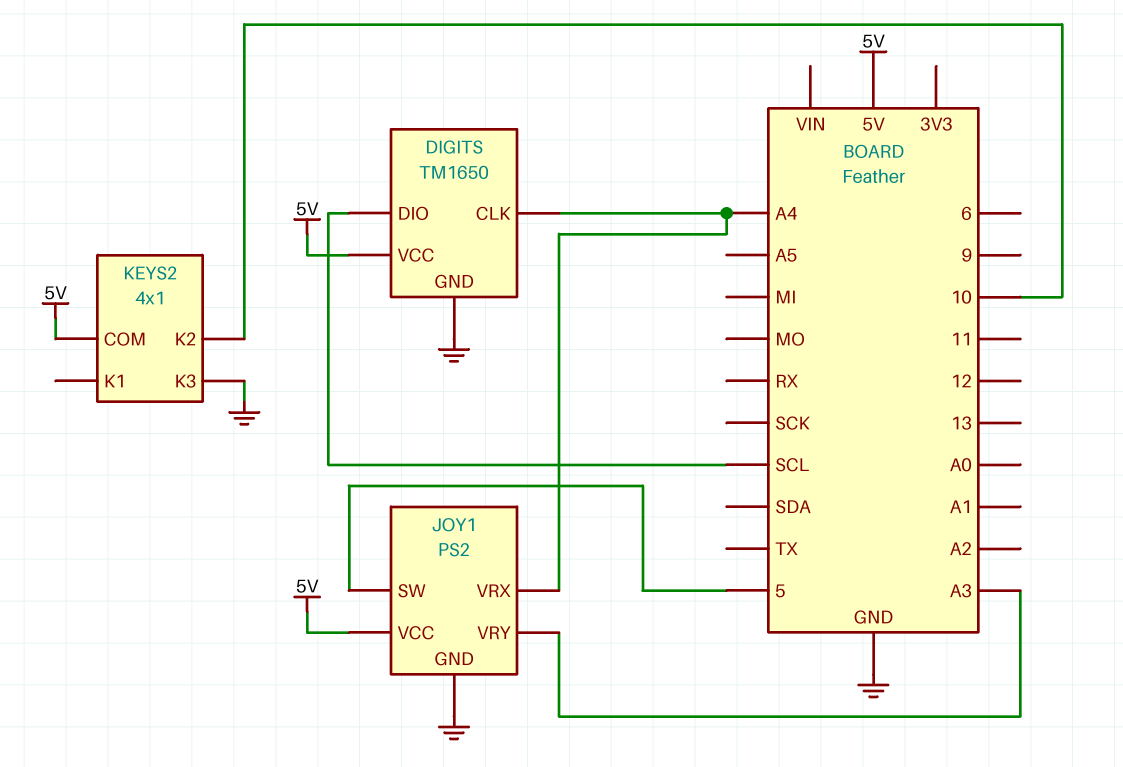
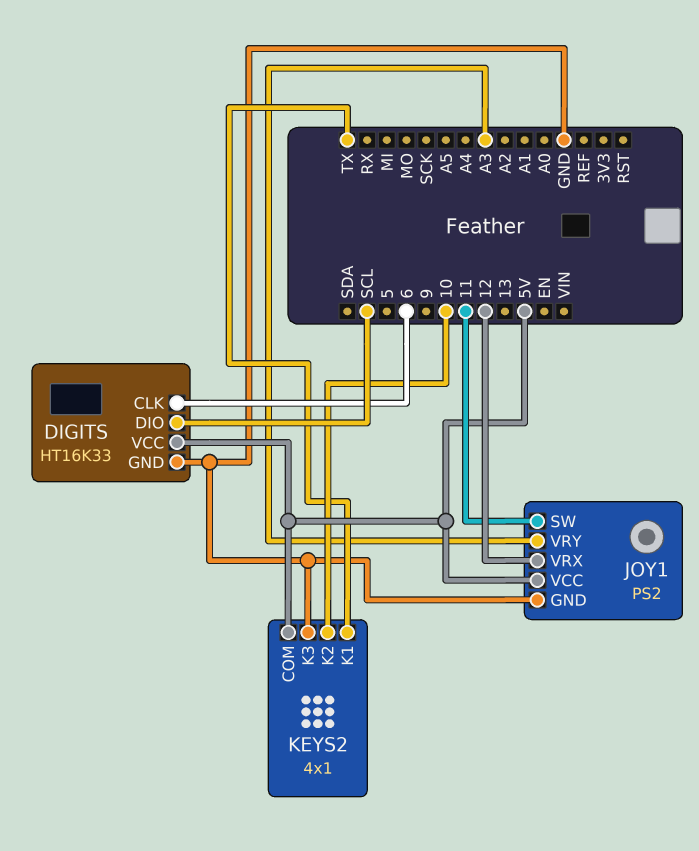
DIGITS: TM1650 -> HT16K33
DIGITS pin CLK: A4 -> 6
JOY1 pin SW: 5 -> 11
JOY1 pin VRX: A4 -> 12
KEYS2 pin K1: none -> TX

